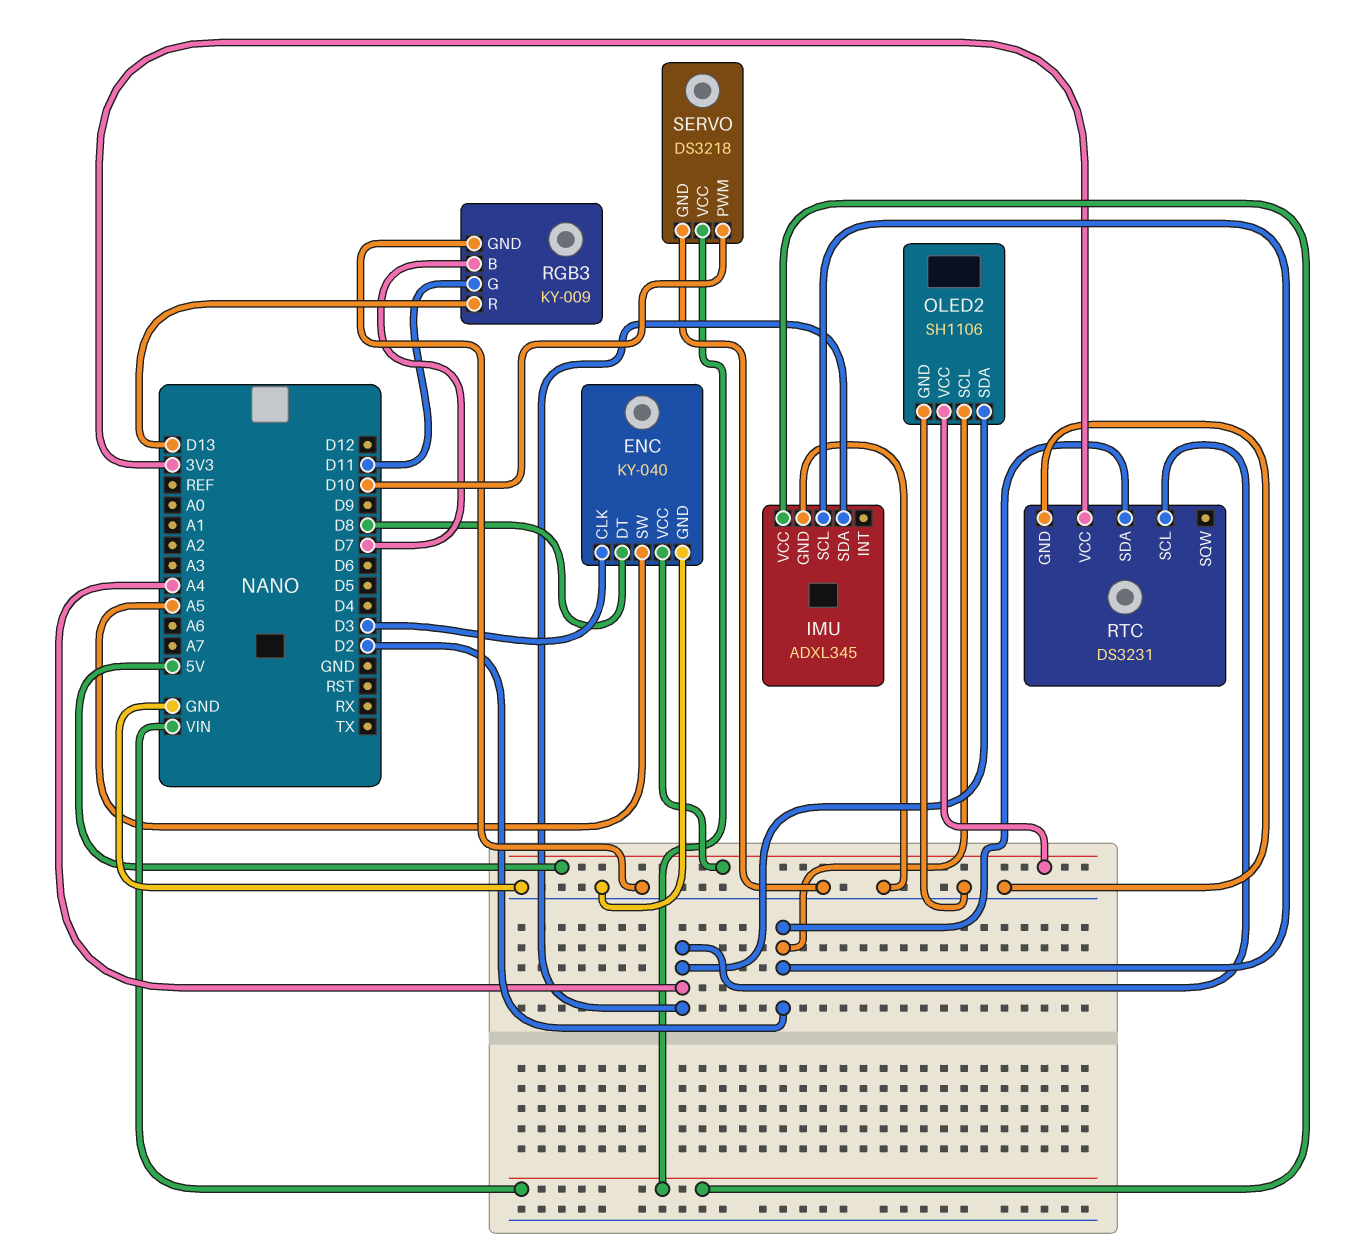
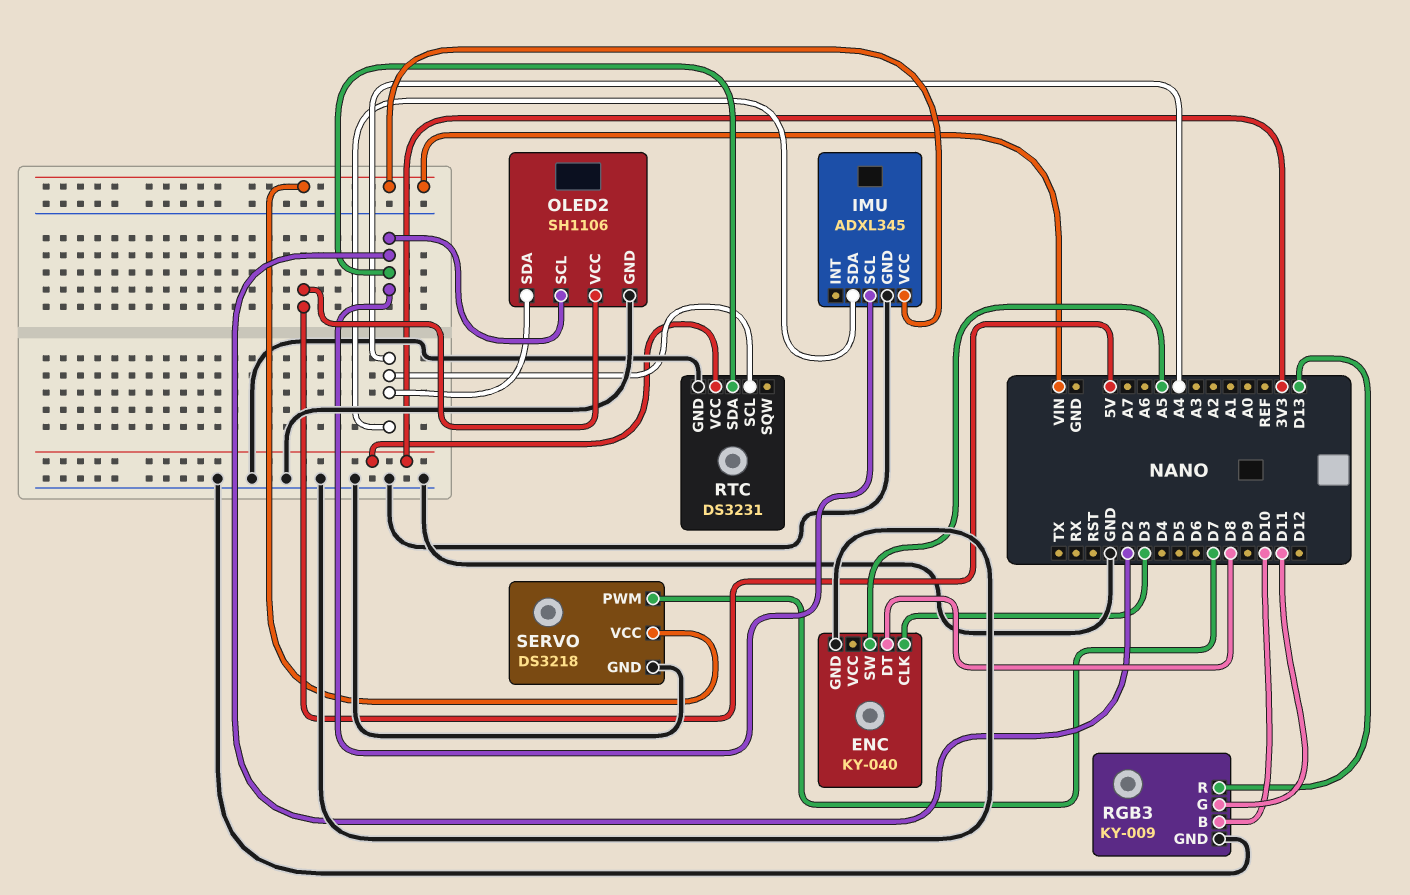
ENC pin VCC: 5V -> none
RGB3 pin B: D7 -> D10
SERVO pin PWM: D10 -> D7

